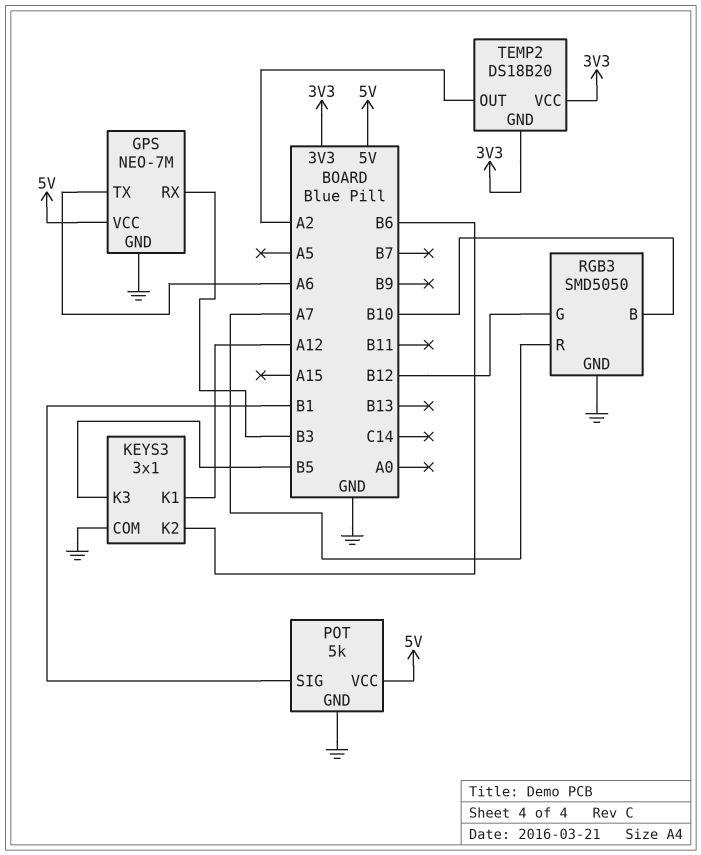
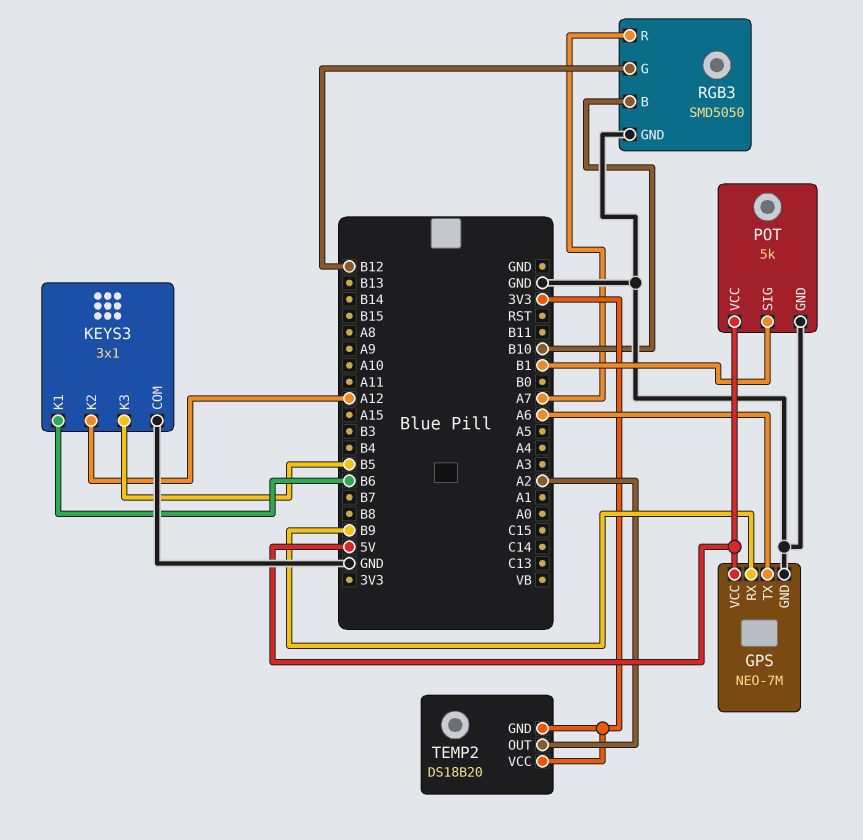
GPS pin RX: B3 -> B9
KEYS3 pin K1: A12 -> B6
KEYS3 pin K2: B6 -> A12

